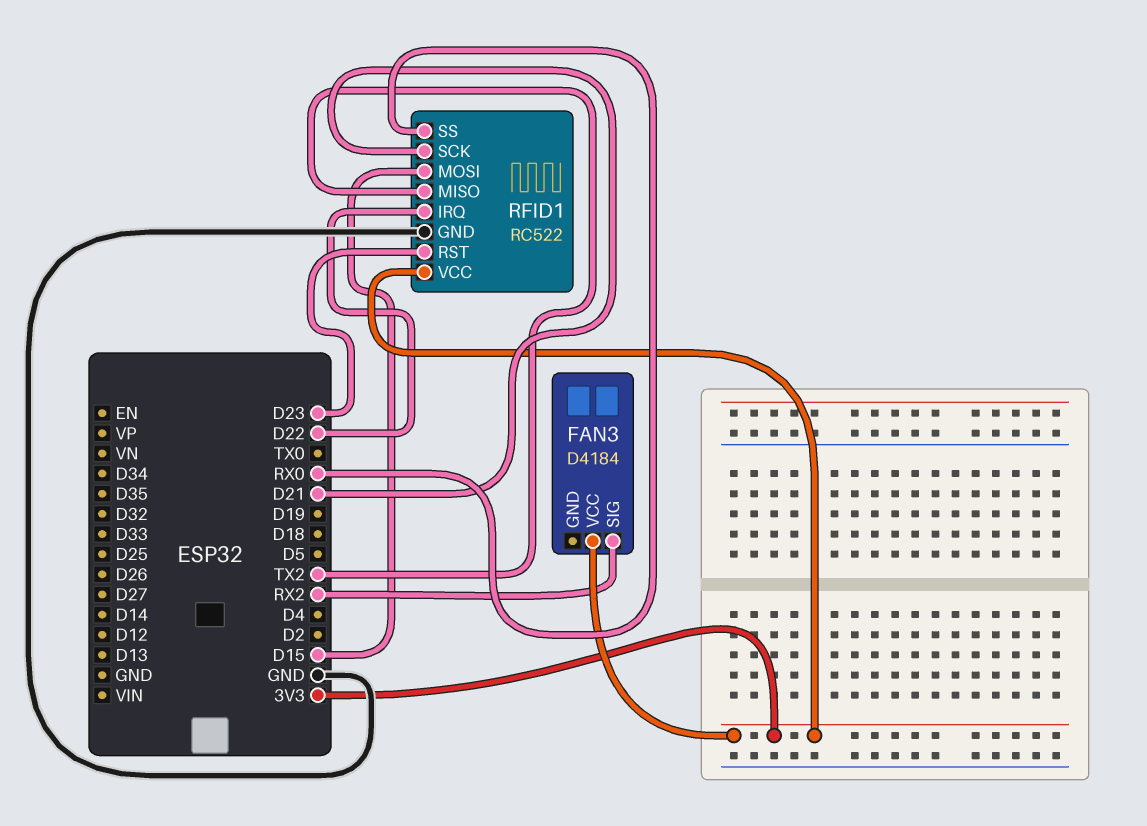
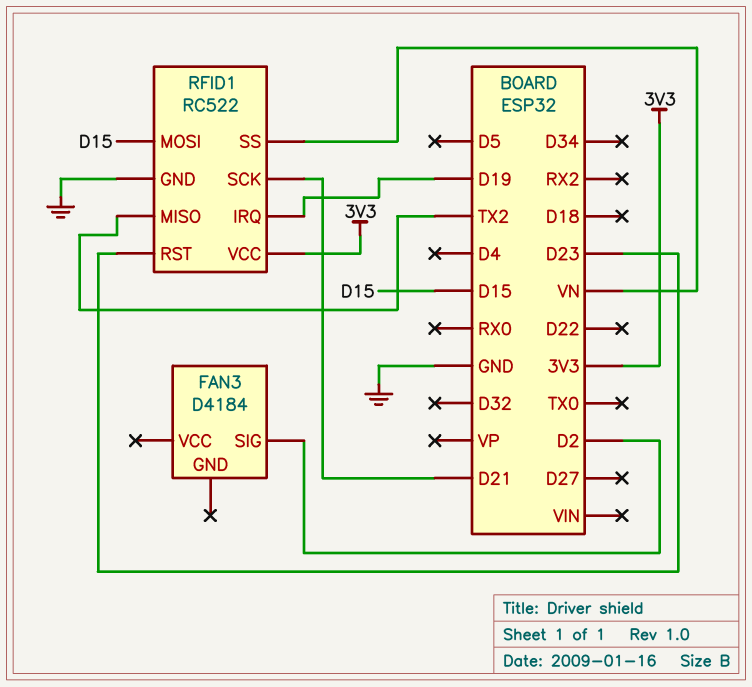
FAN3 pin SIG: RX2 -> D2
FAN3 pin VCC: 3V3 -> none
RFID1 pin IRQ: D22 -> D19
RFID1 pin SS: RX0 -> VN

